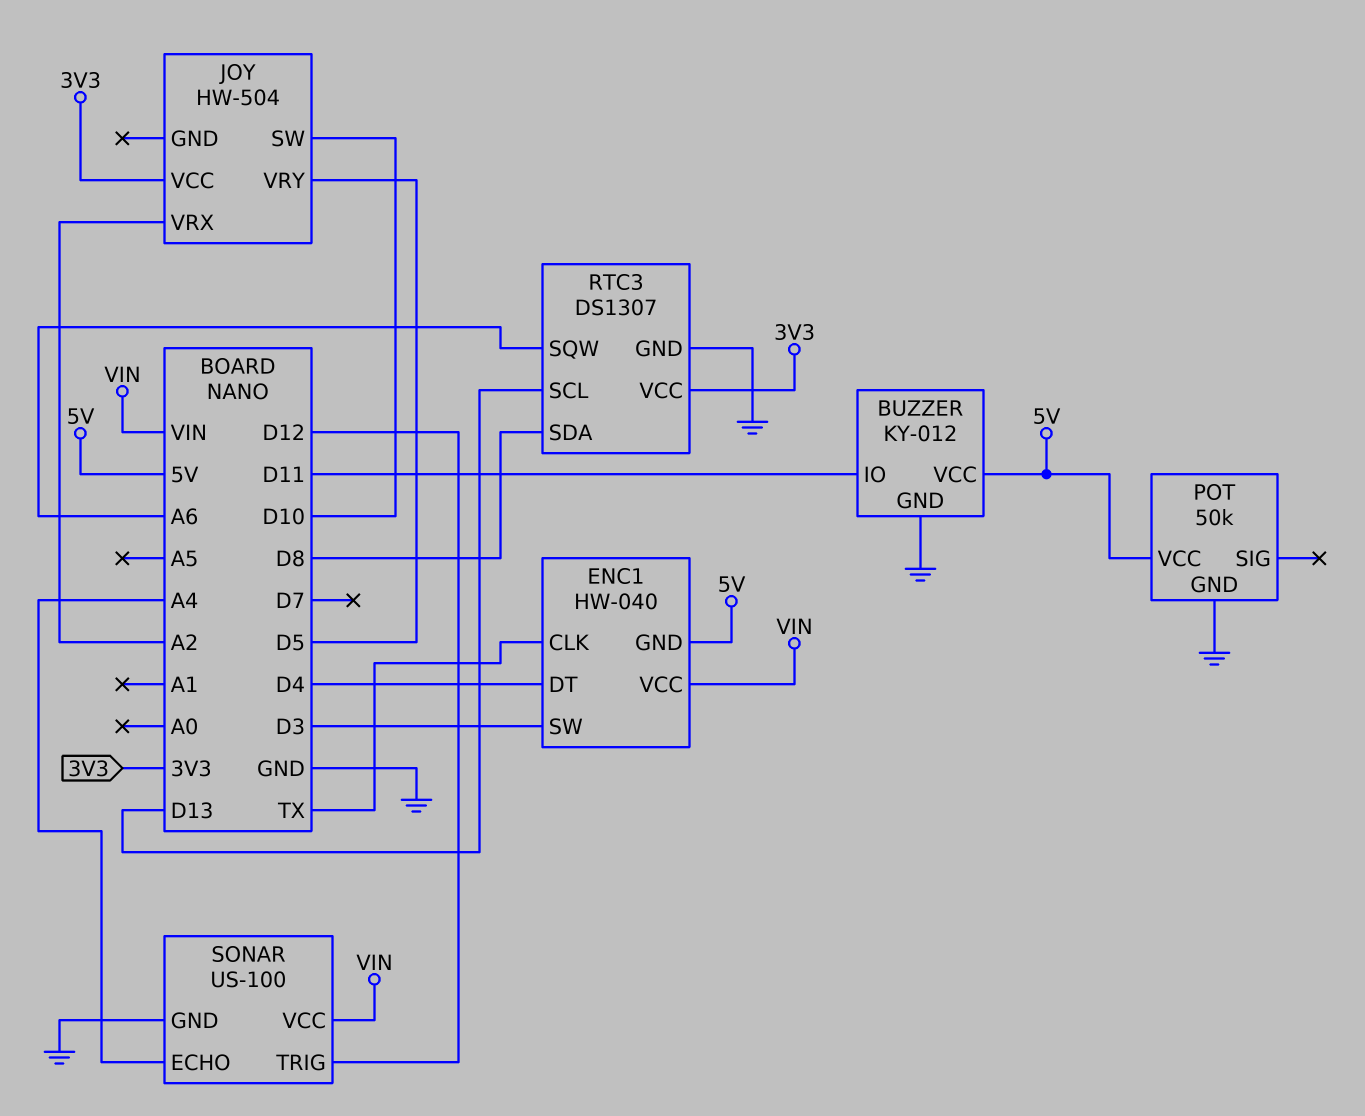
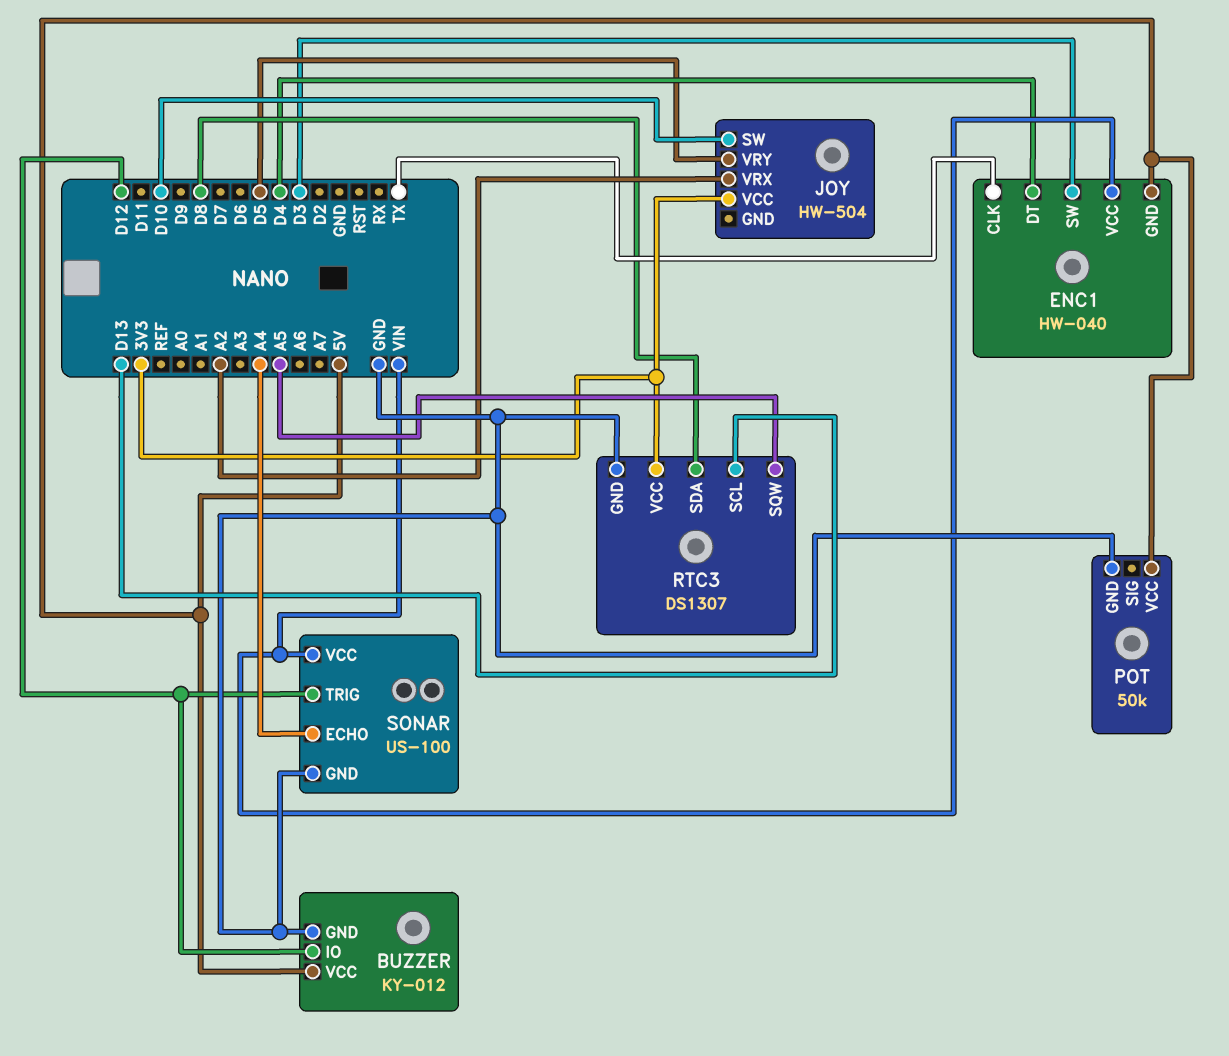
BUZZER pin IO: D11 -> D12
RTC3 pin SQW: A6 -> A5

